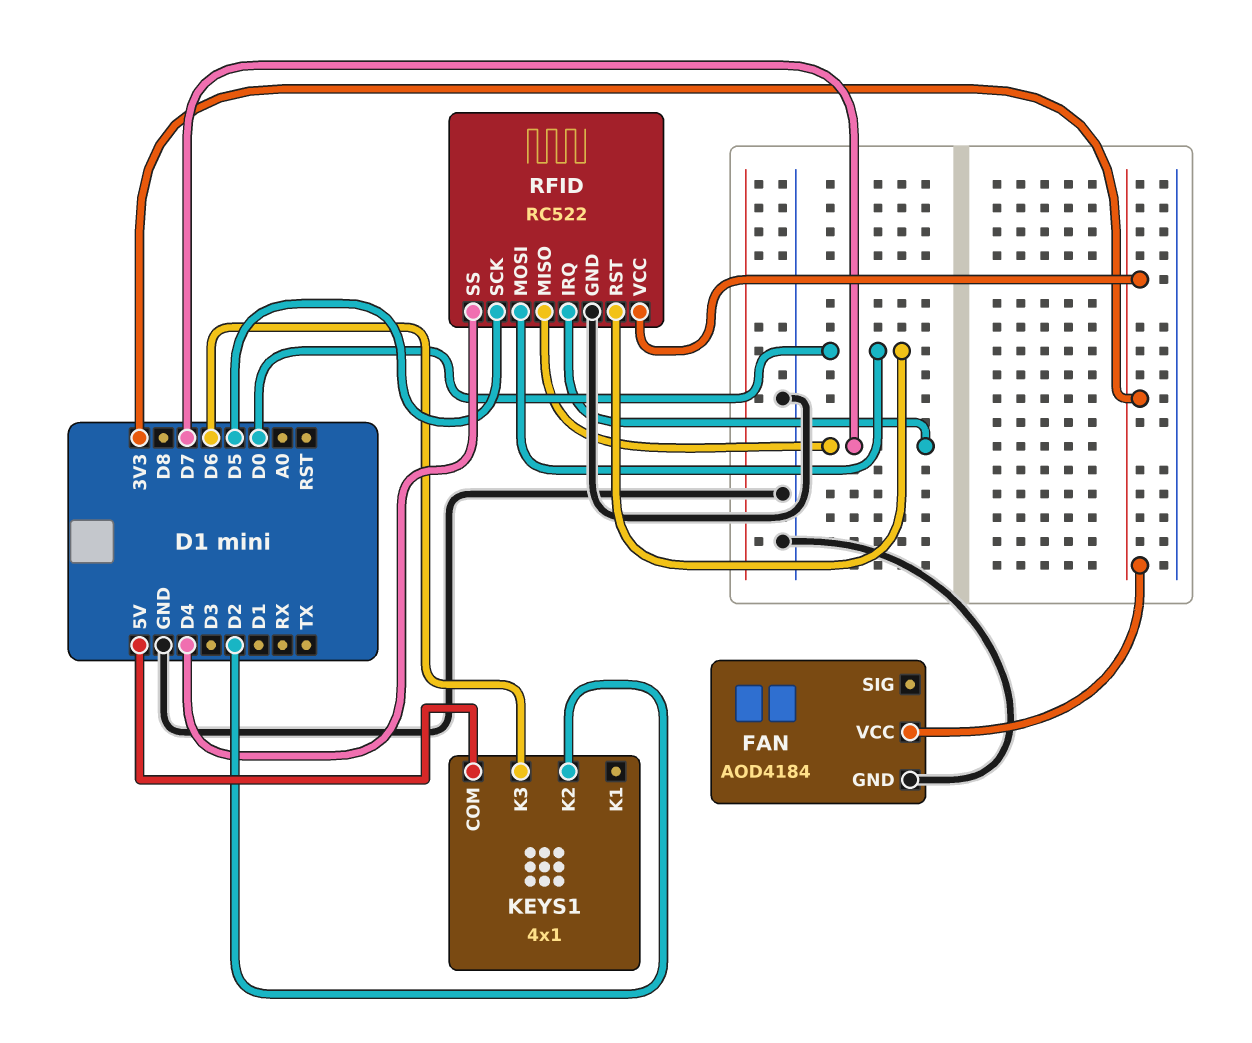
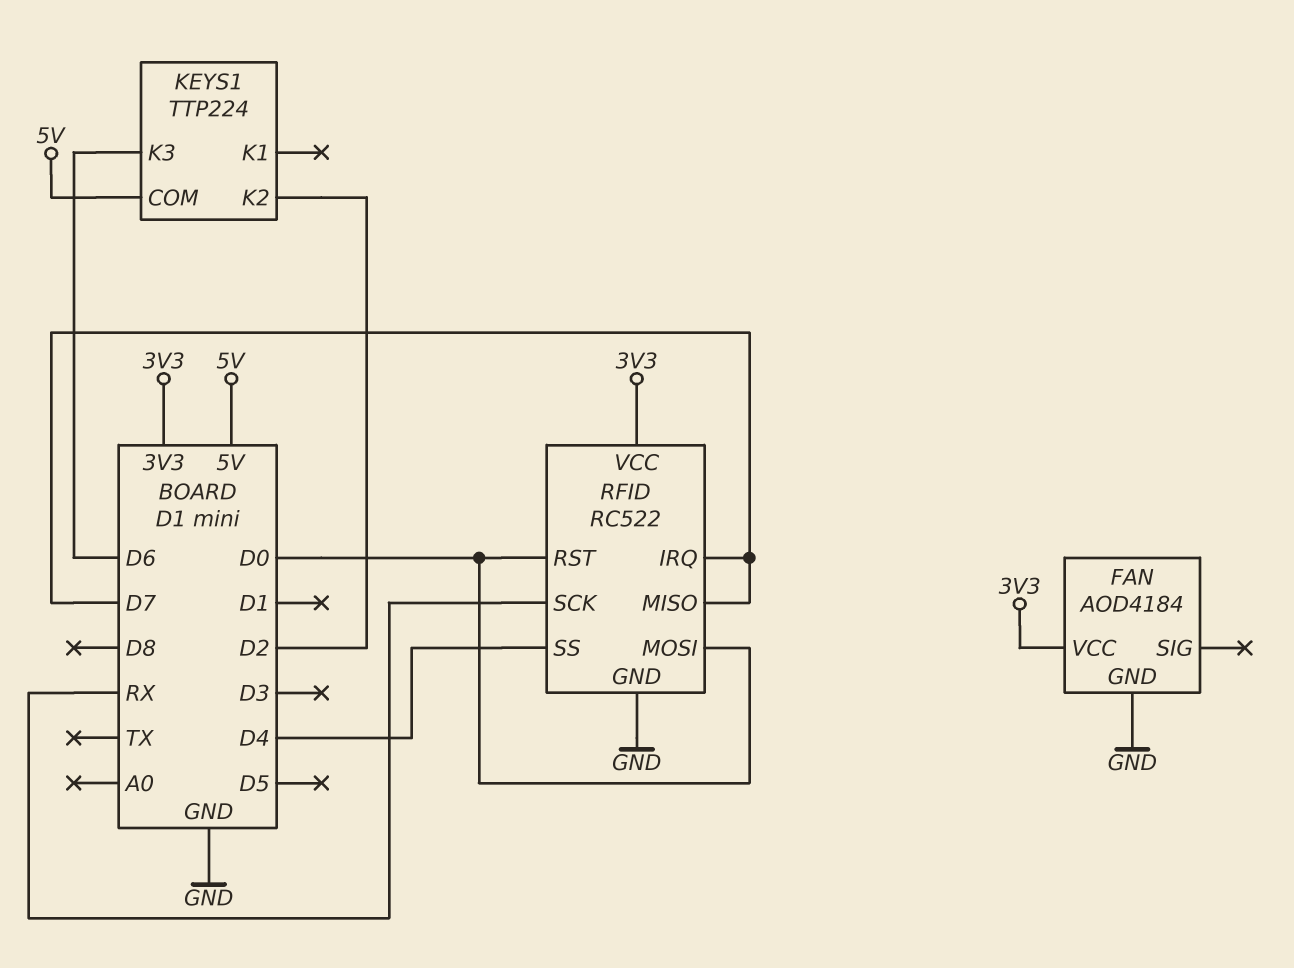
KEYS1: 4x1 -> TTP224
RFID pin SCK: D5 -> RX

